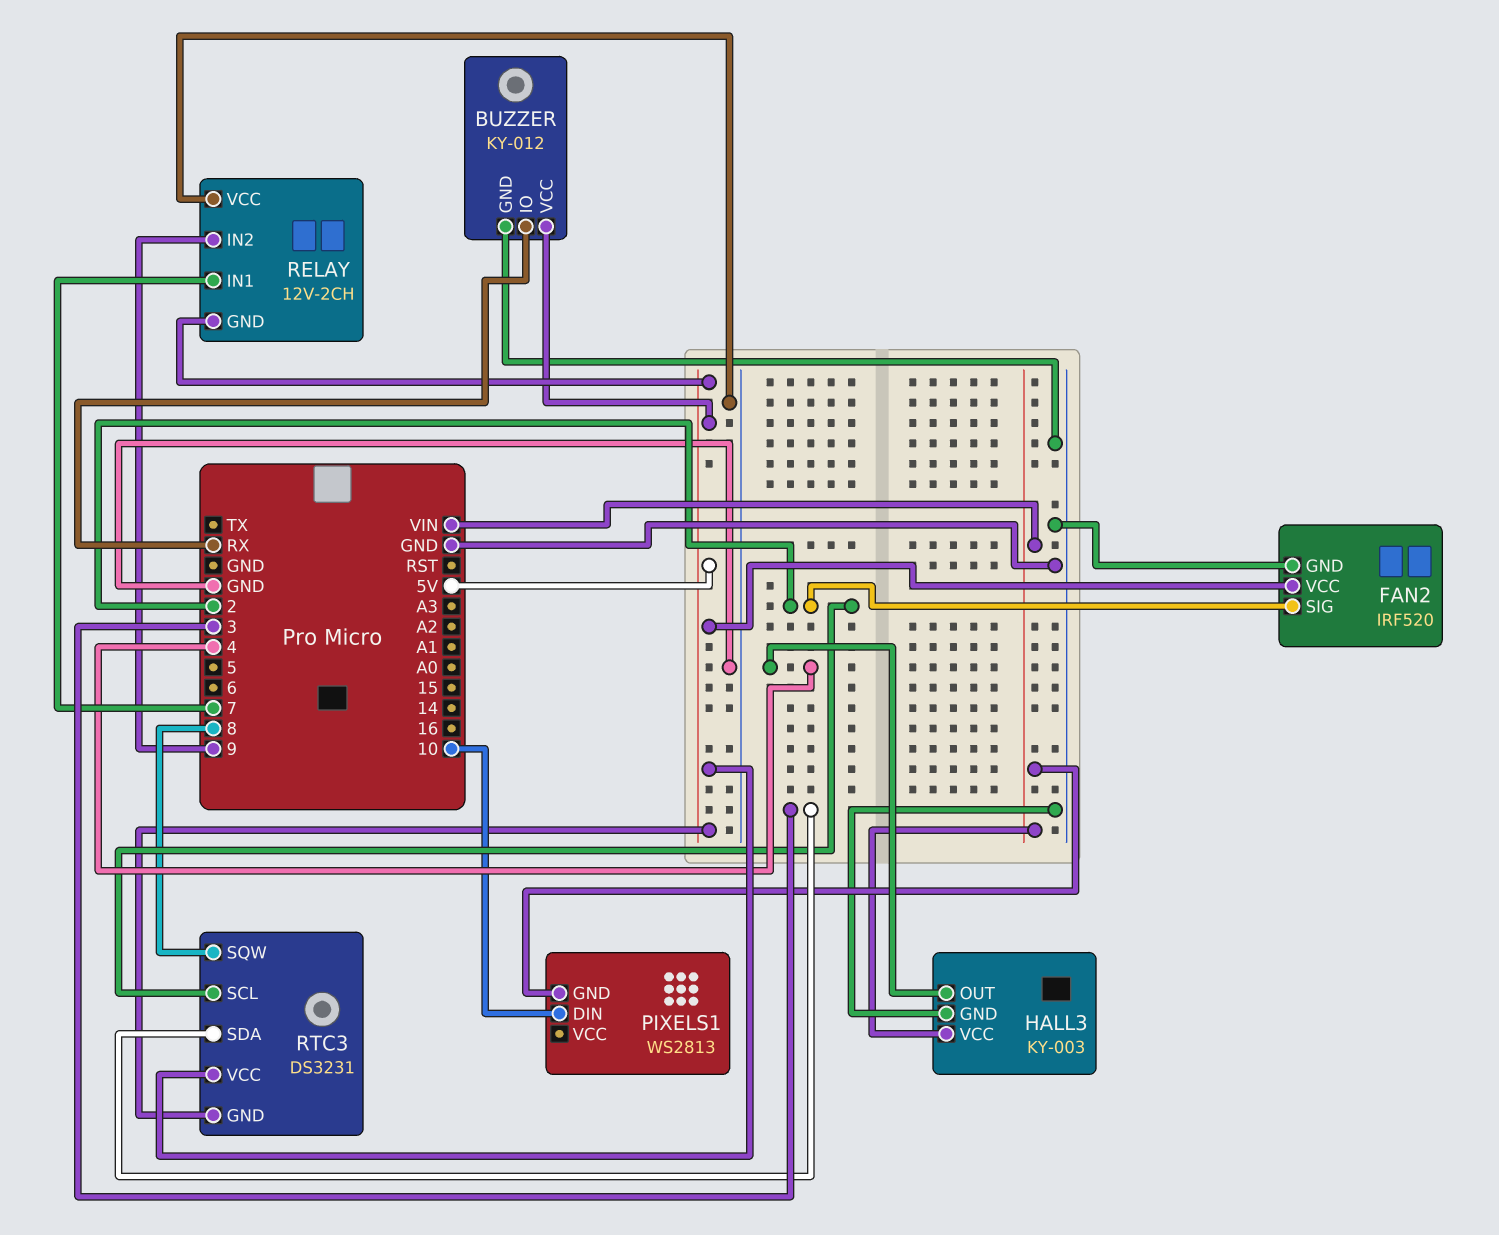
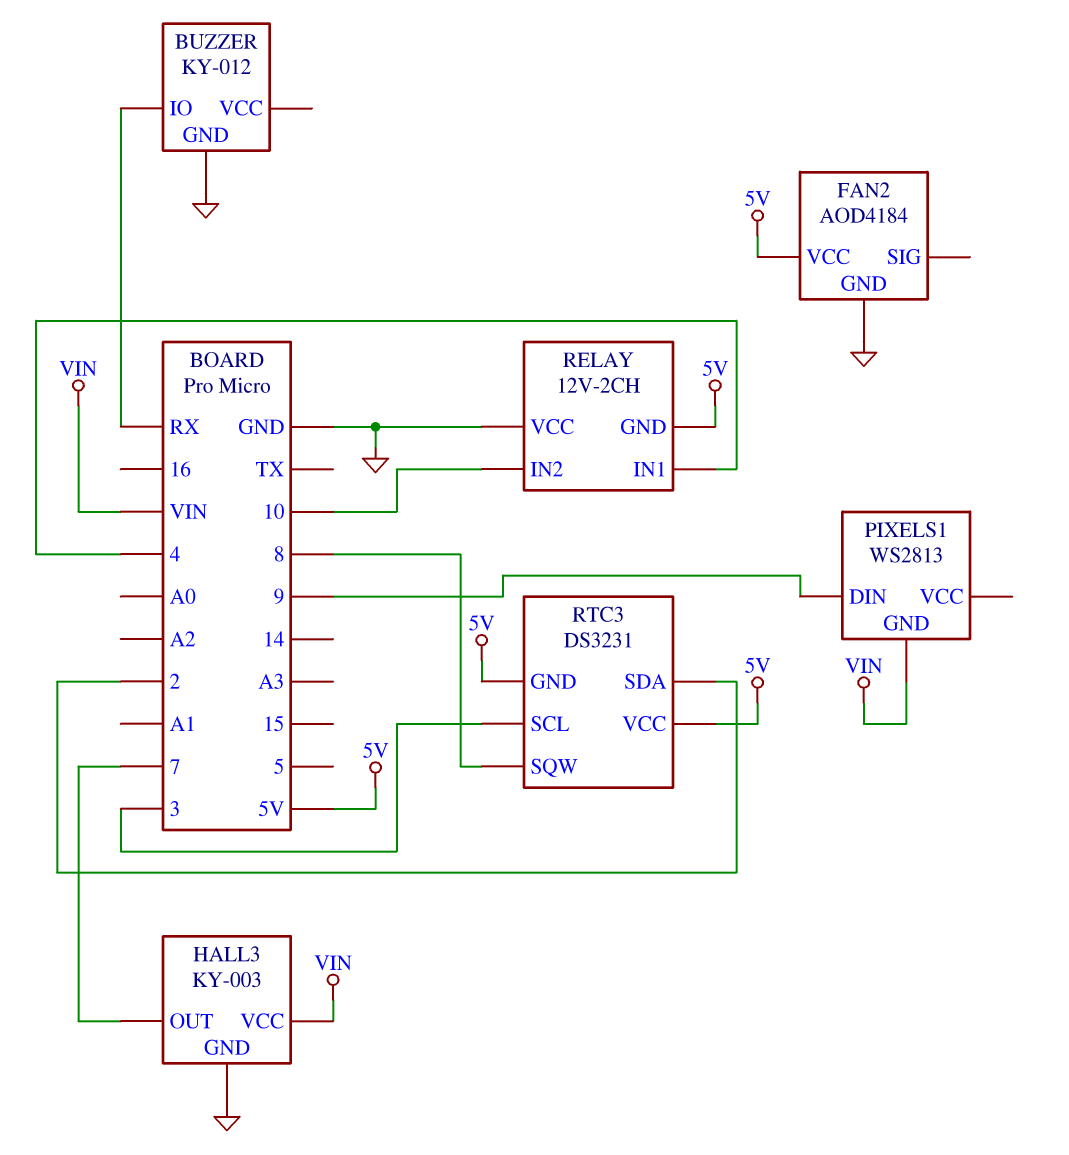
BUZZER pin VCC: 5V -> none
FAN2: IRF520 -> AOD4184
FAN2 pin SIG: 2 -> none
HALL3 pin OUT: 4 -> 7
PIXELS1 pin DIN: 10 -> 9
RELAY pin IN1: 7 -> 4
RELAY pin IN2: 9 -> 10
RTC3 pin SCL: 2 -> 3
RTC3 pin SDA: 3 -> 2

